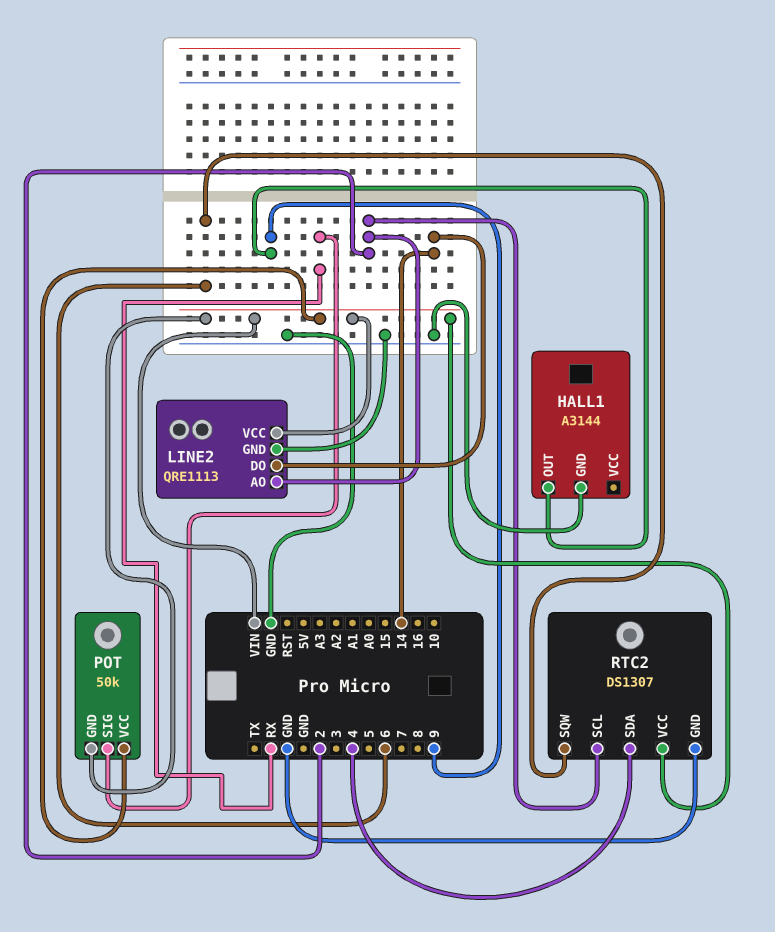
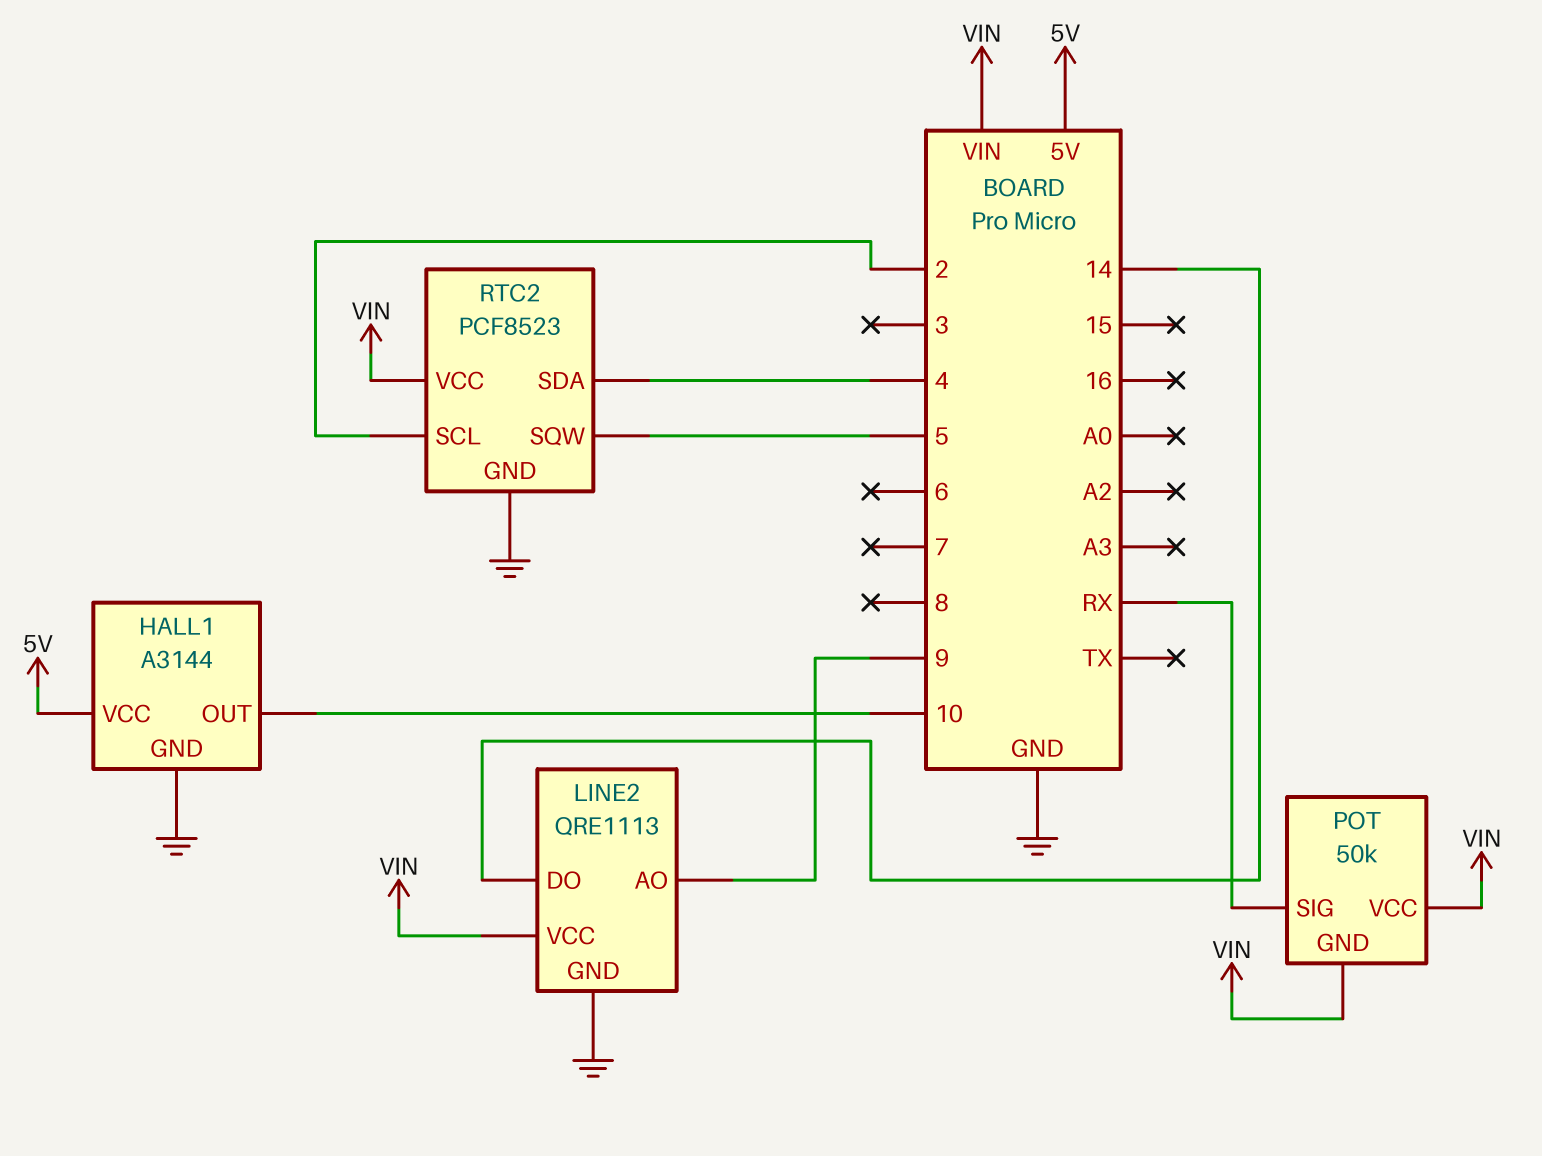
HALL1 pin OUT: 9 -> 10
HALL1 pin VCC: none -> 5V
LINE2 pin AO: 2 -> 9
RTC2: DS1307 -> PCF8523
RTC2 pin SQW: 6 -> 5

